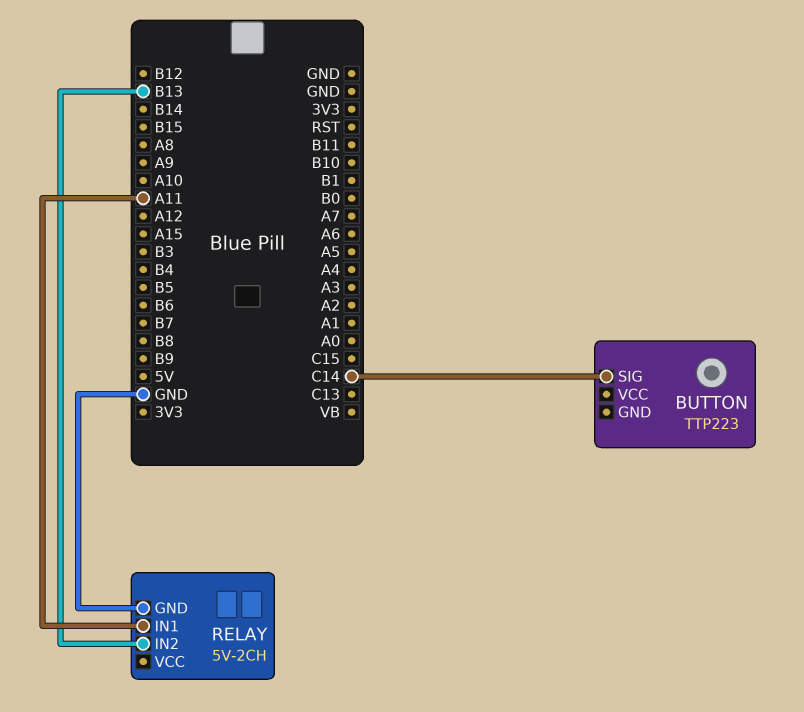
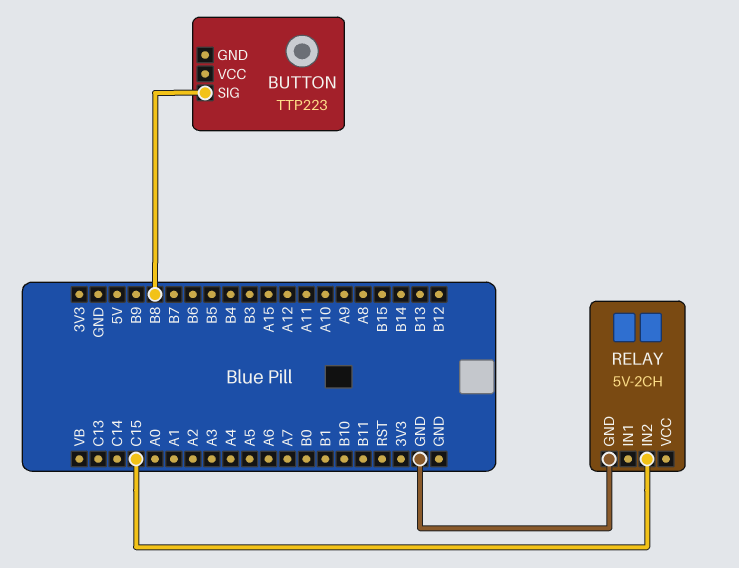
BUTTON pin SIG: C14 -> B8
RELAY pin IN1: A11 -> none
RELAY pin IN2: B13 -> C15

